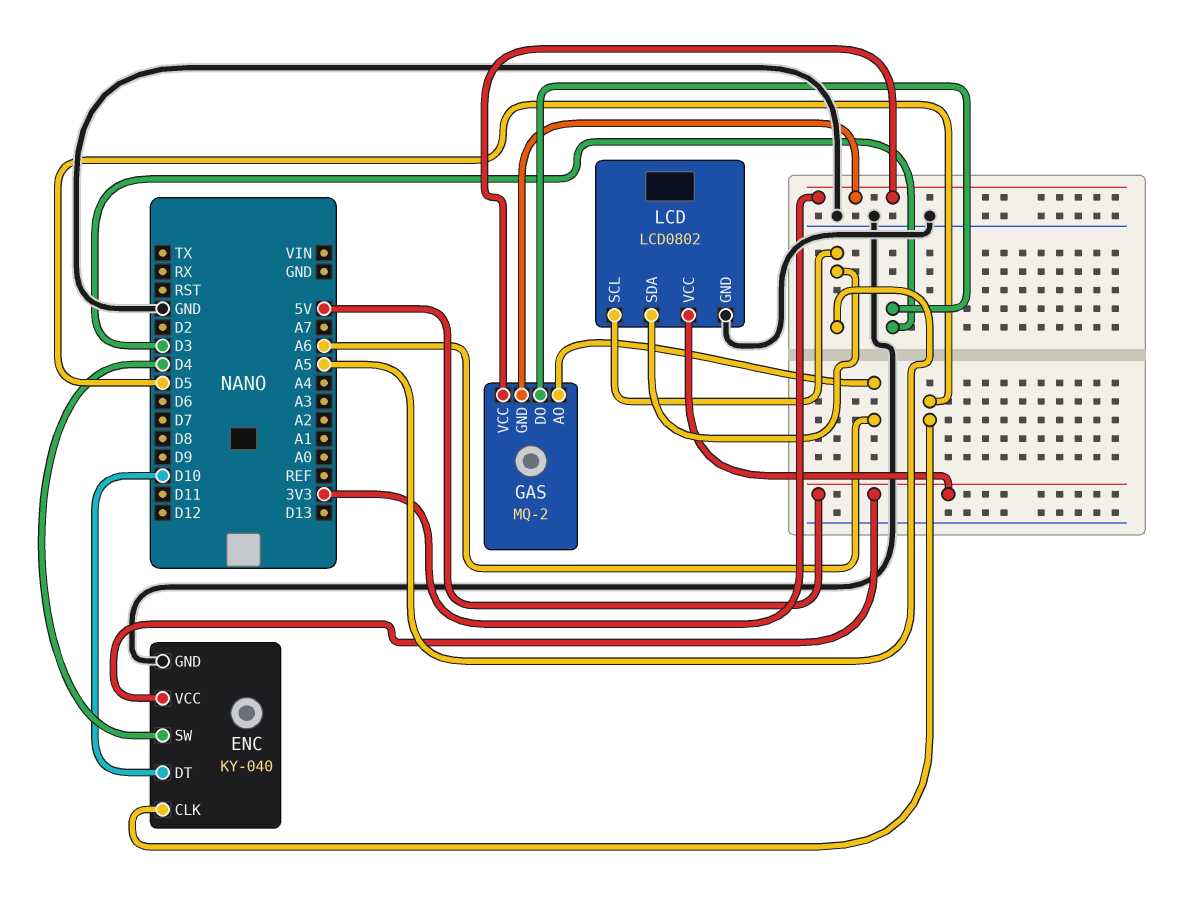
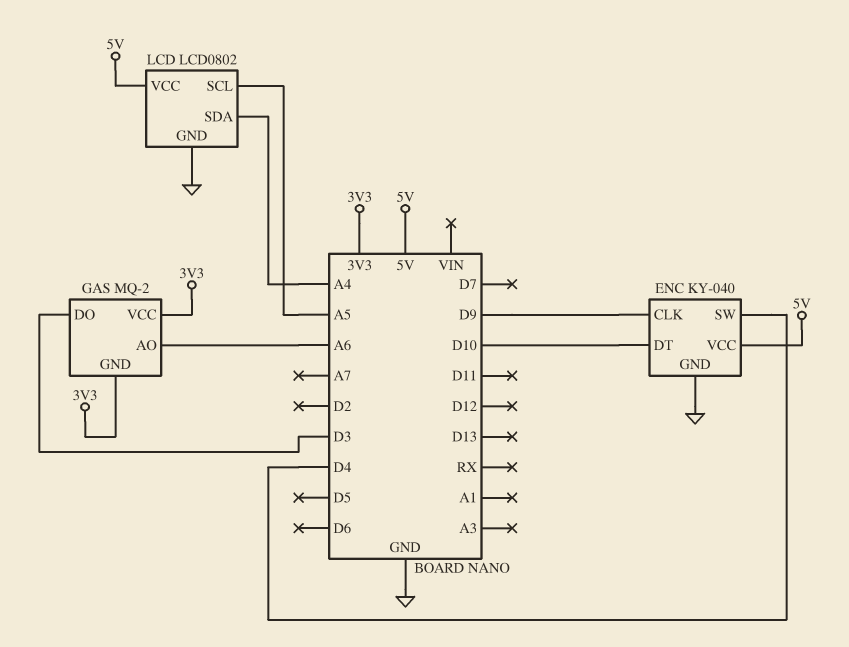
ENC pin CLK: D5 -> D9
LCD pin SDA: A5 -> A4

